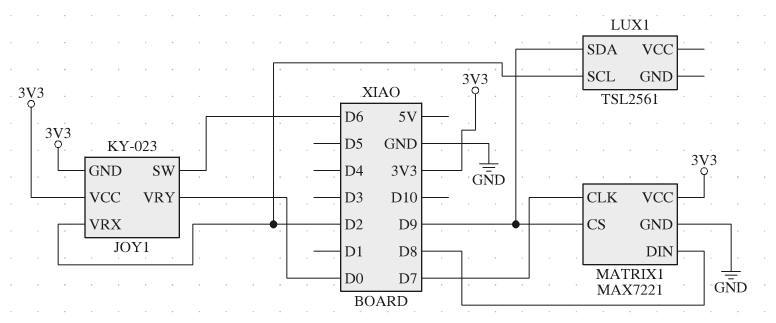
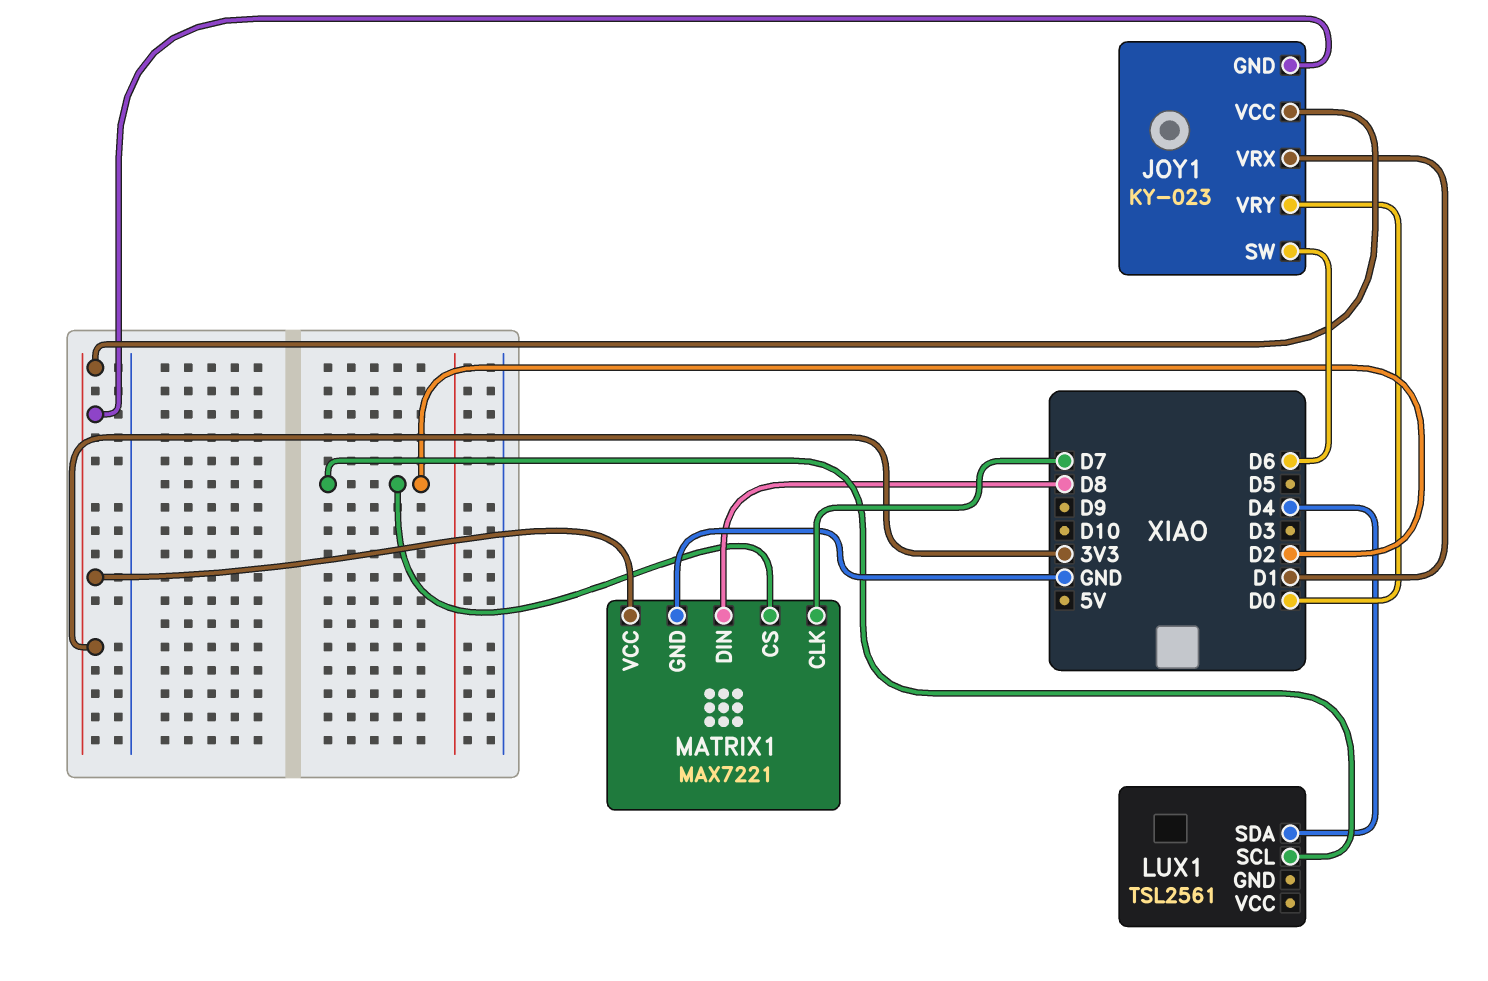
JOY1 pin VRX: D2 -> D1
LUX1 pin SDA: D9 -> D4
MATRIX1 pin CS: D9 -> D2

